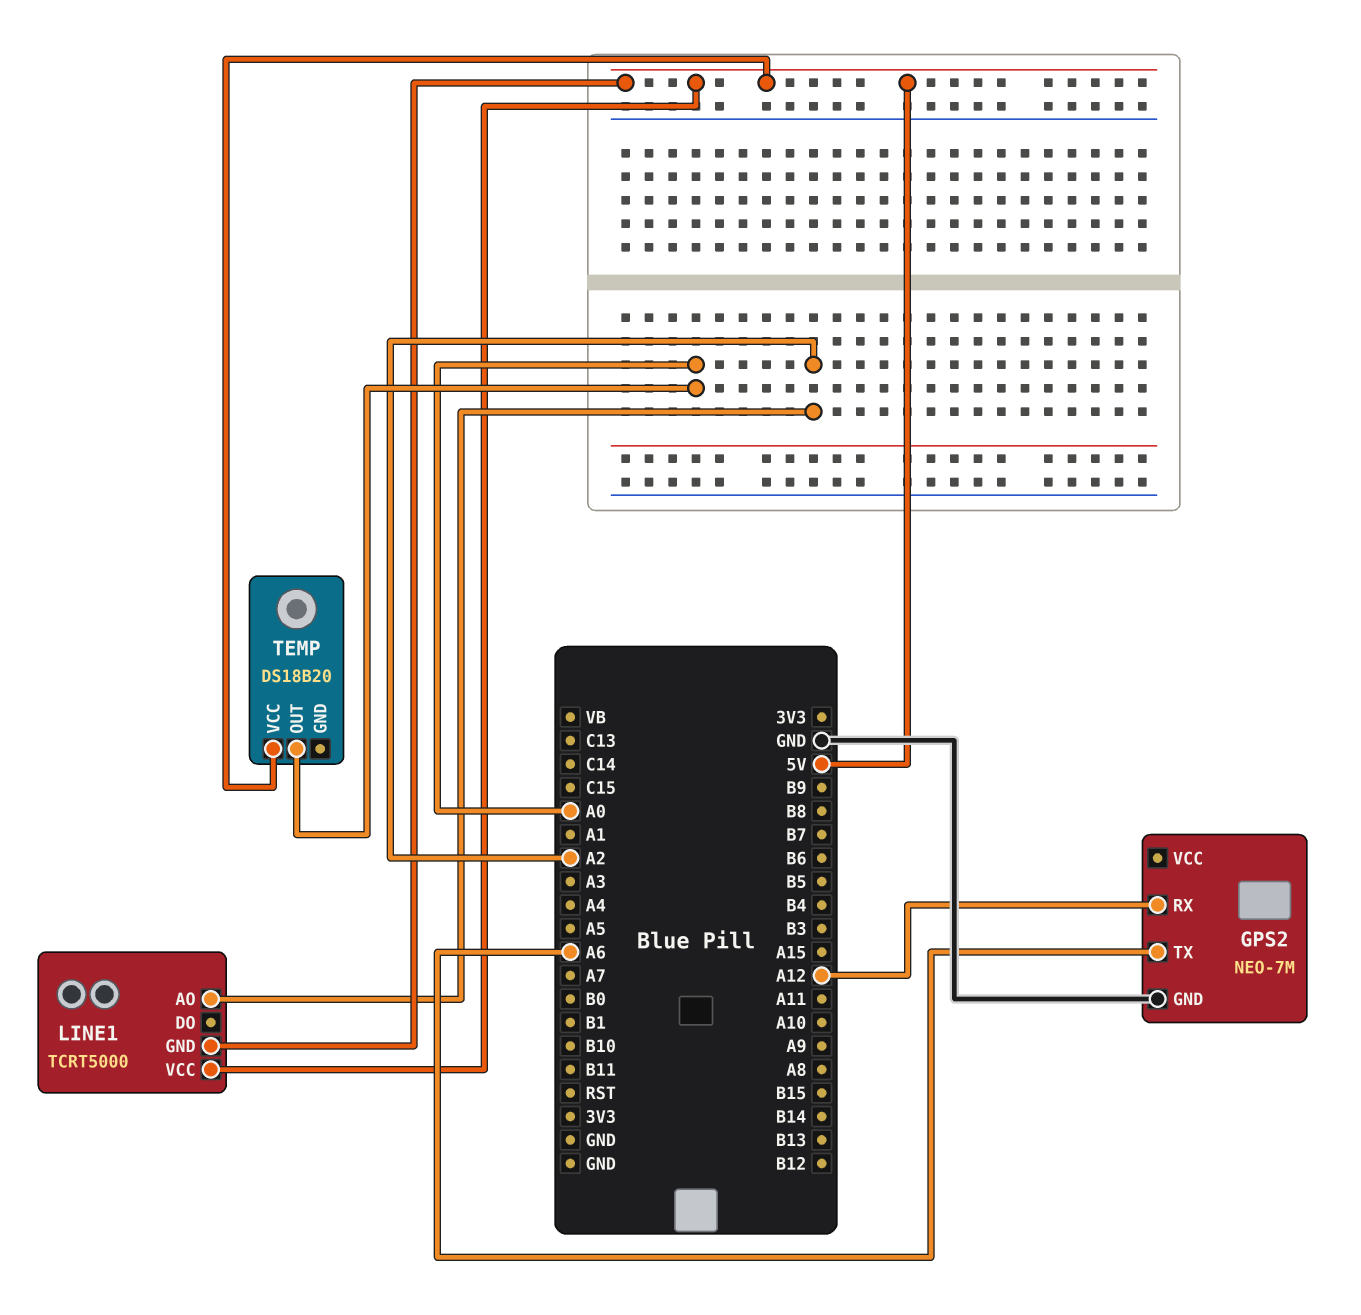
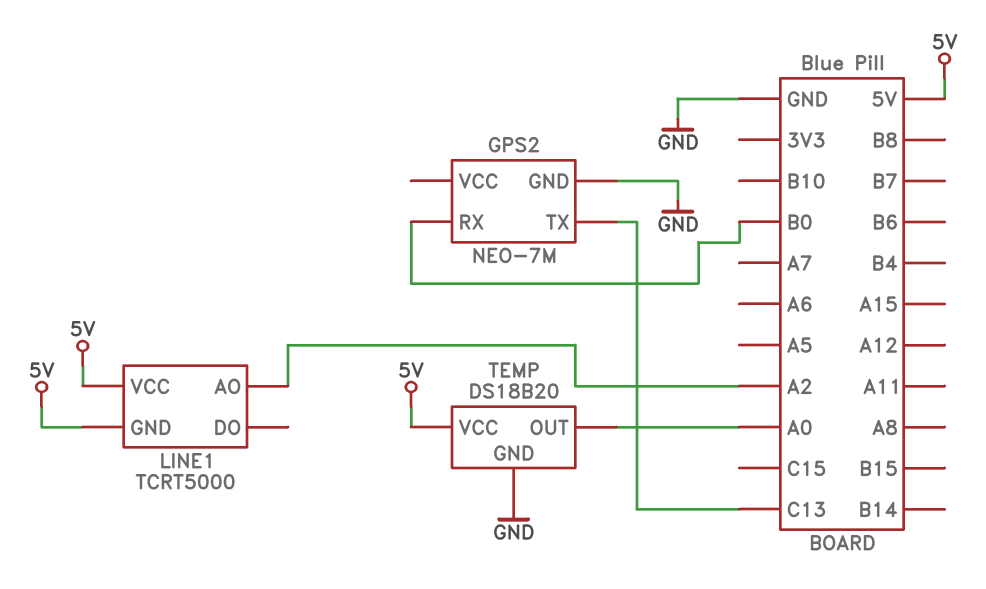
GPS2 pin RX: A12 -> B0
GPS2 pin TX: A6 -> C13
TEMP pin GND: none -> GND

